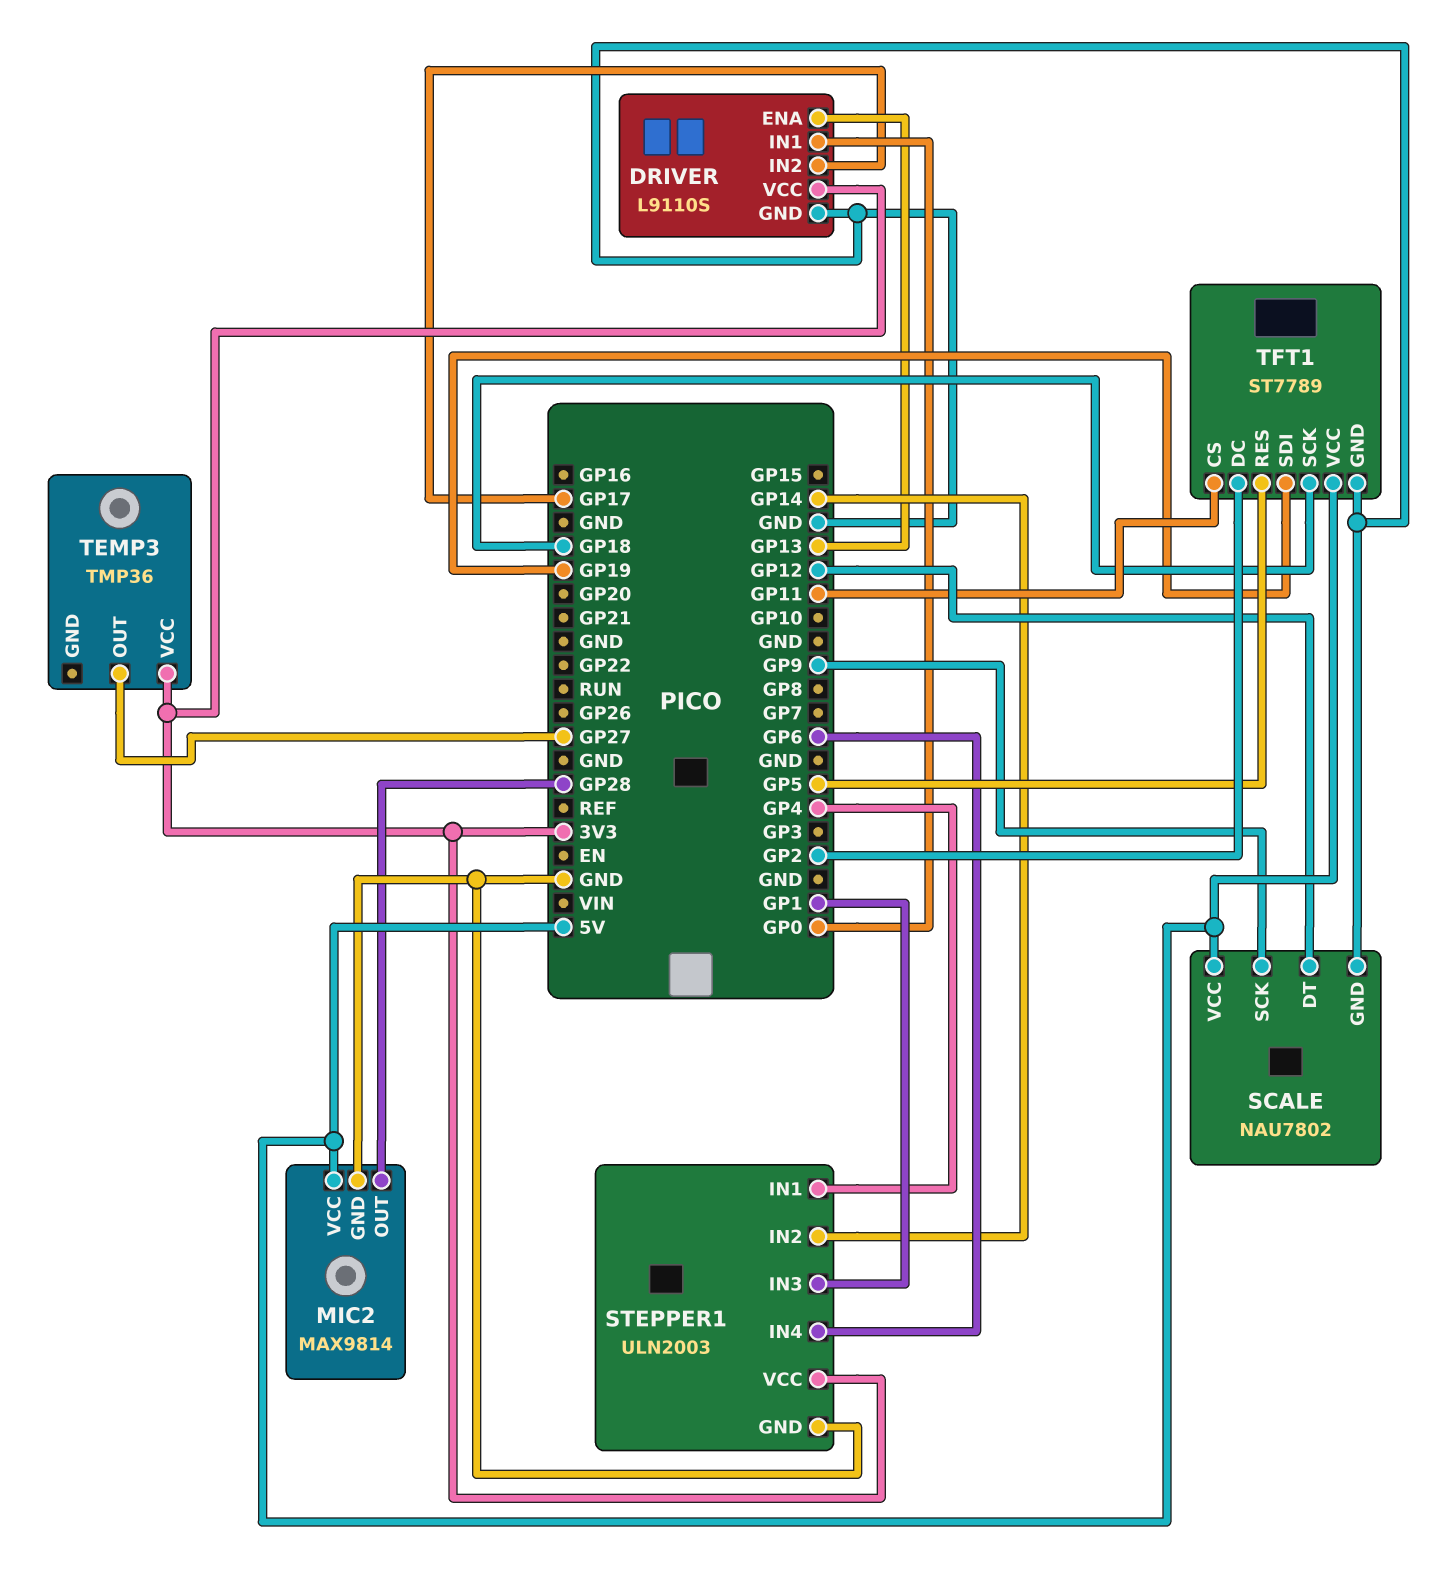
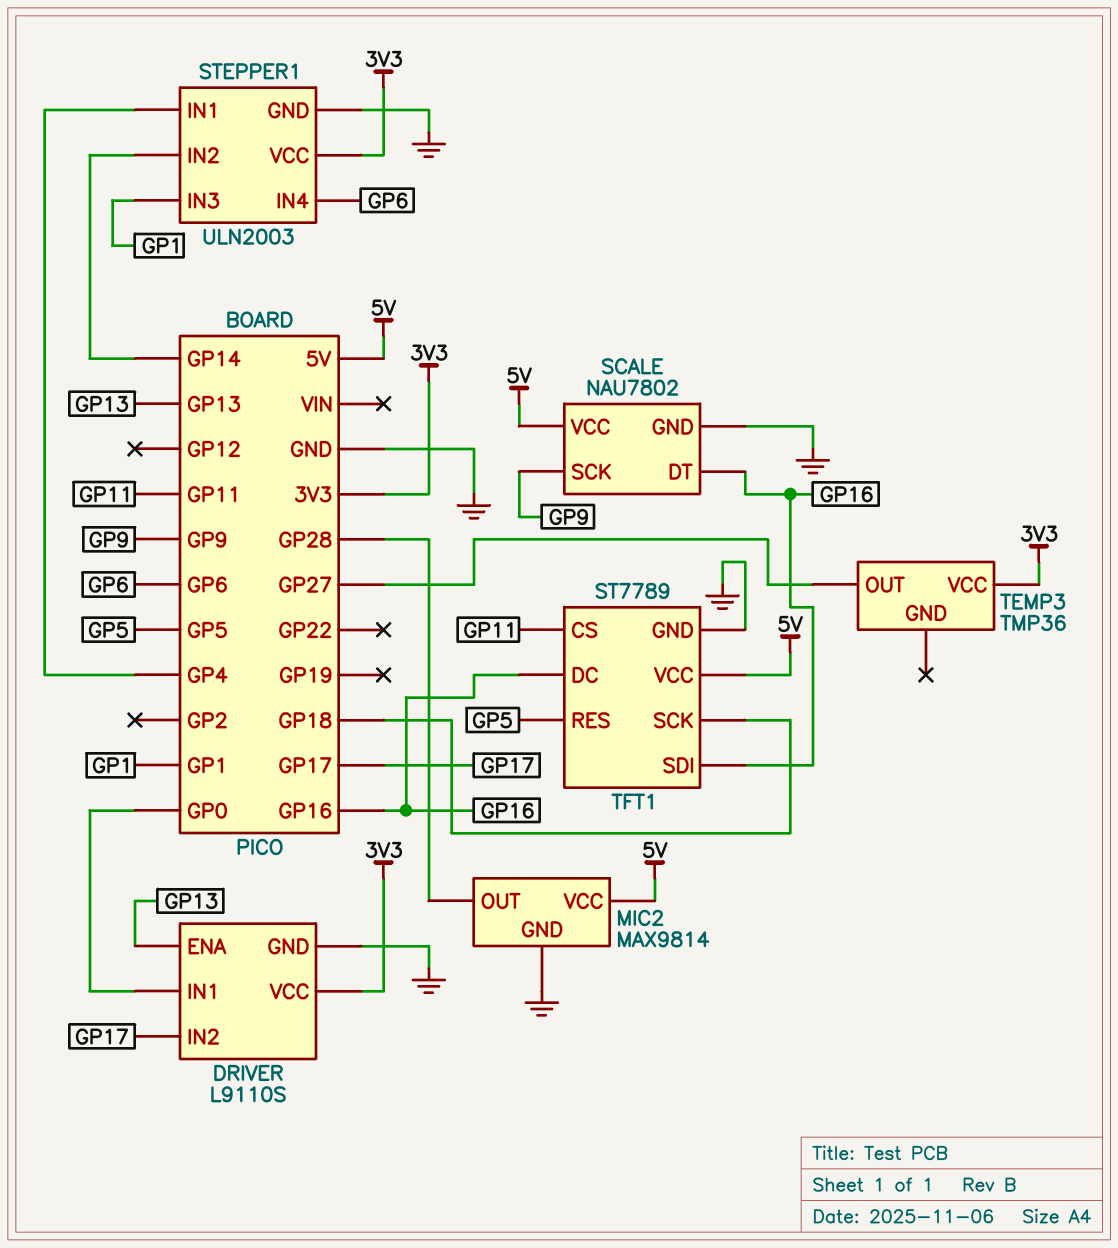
SCALE pin DT: GP12 -> GP16
TFT1 pin DC: GP2 -> GP16
TFT1 pin SDI: GP19 -> GP16

